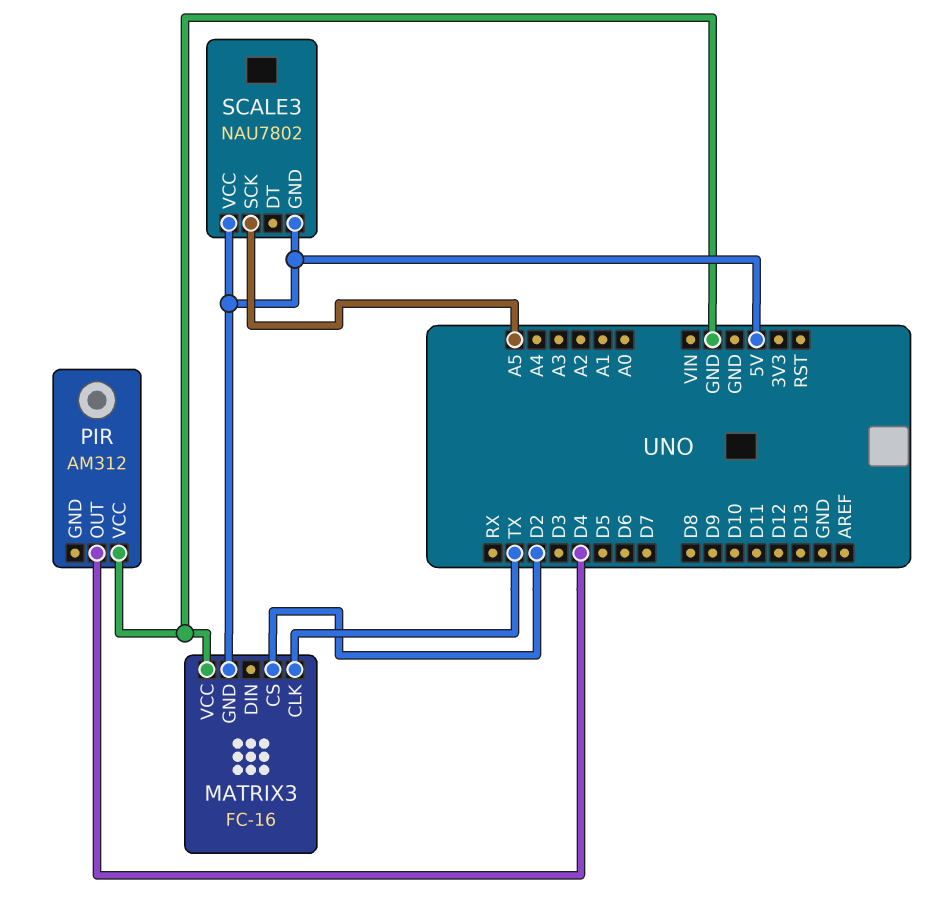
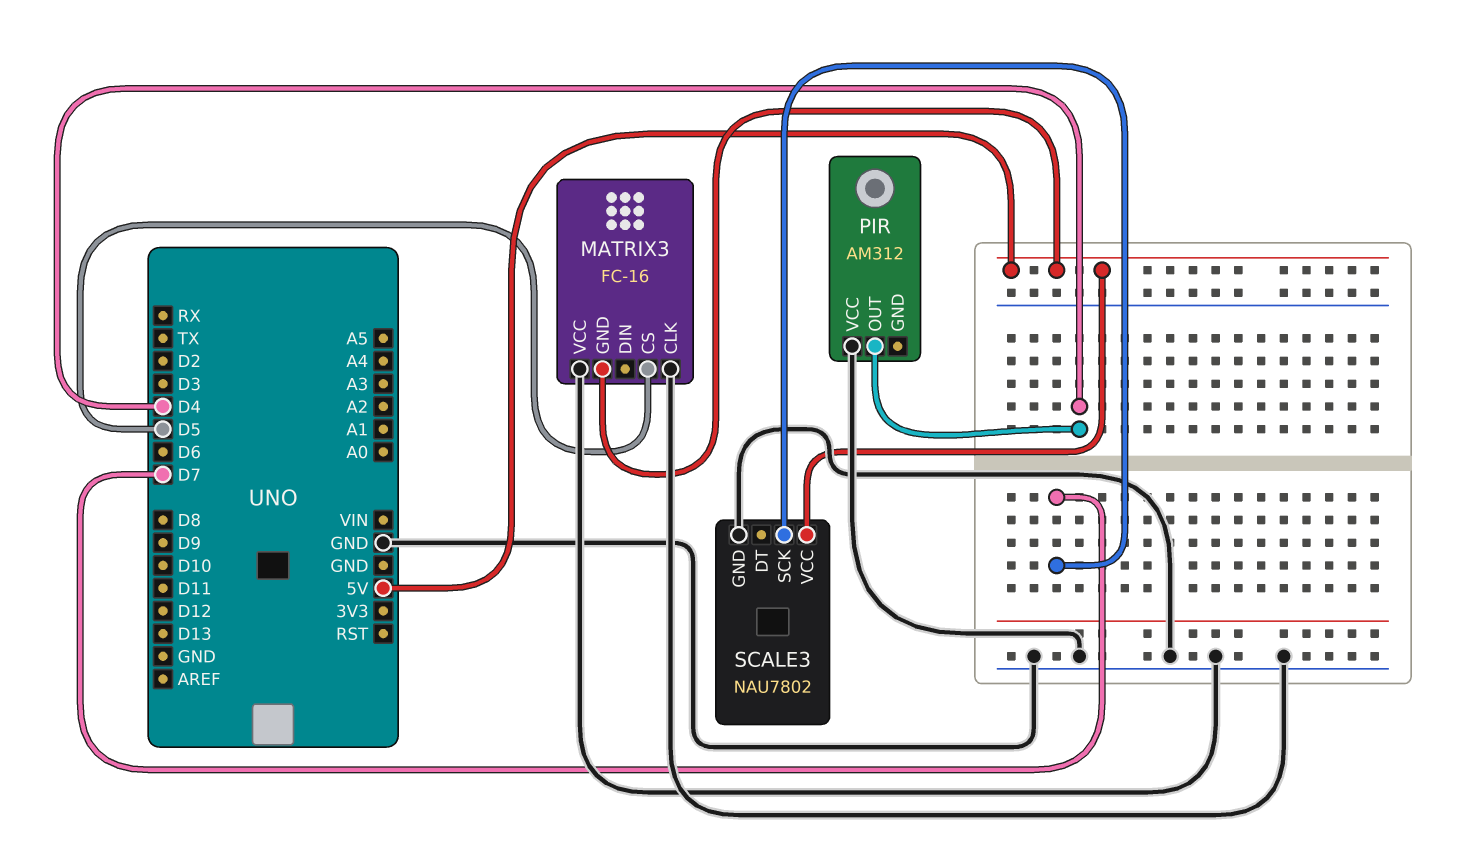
MATRIX3 pin CLK: TX -> GND
MATRIX3 pin CS: D2 -> D5
SCALE3 pin GND: 5V -> GND
SCALE3 pin SCK: A5 -> D7

